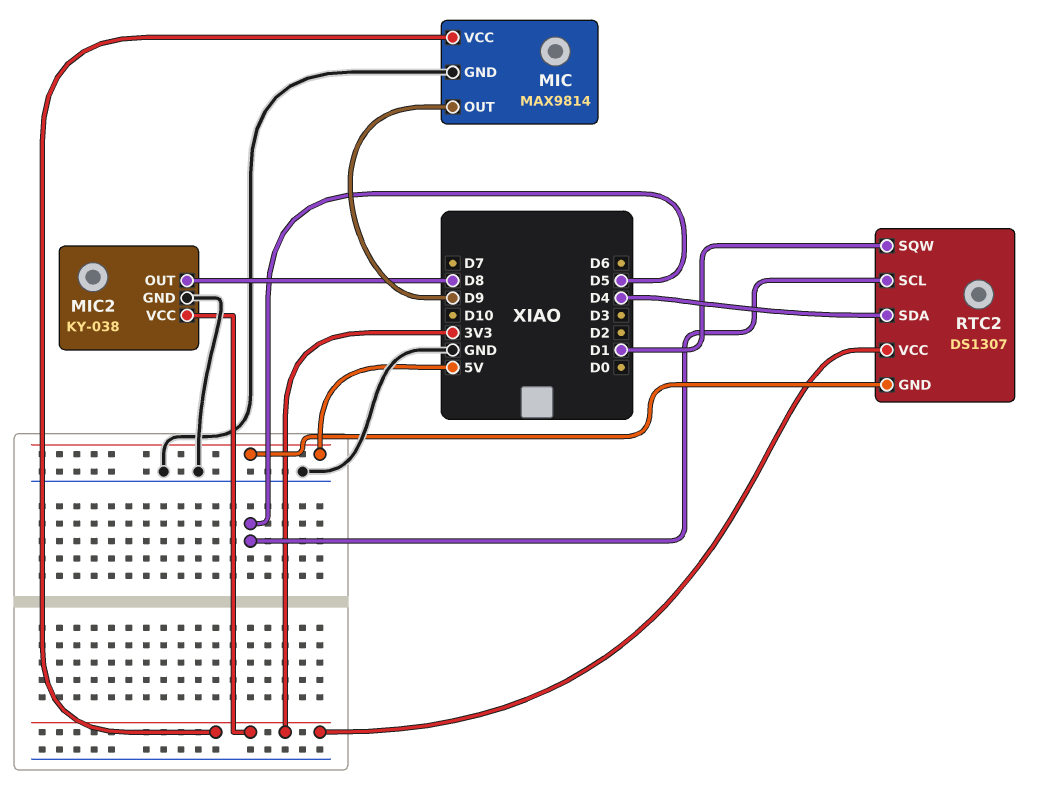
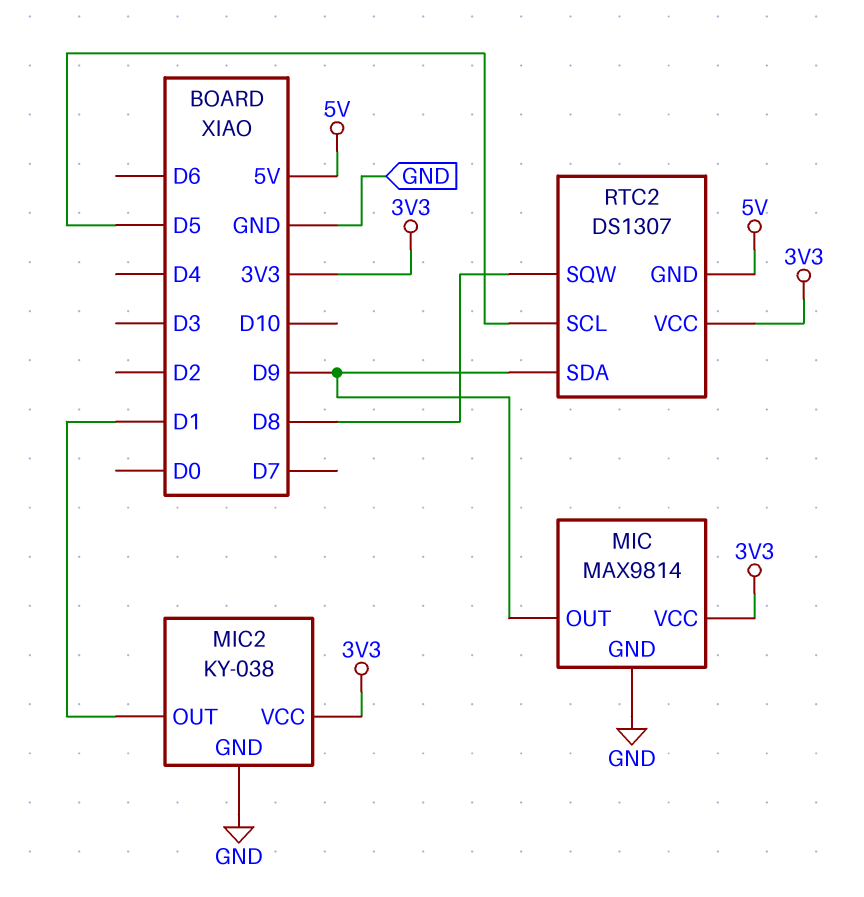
MIC2 pin OUT: D8 -> D1
RTC2 pin SDA: D4 -> D9
RTC2 pin SQW: D1 -> D8

